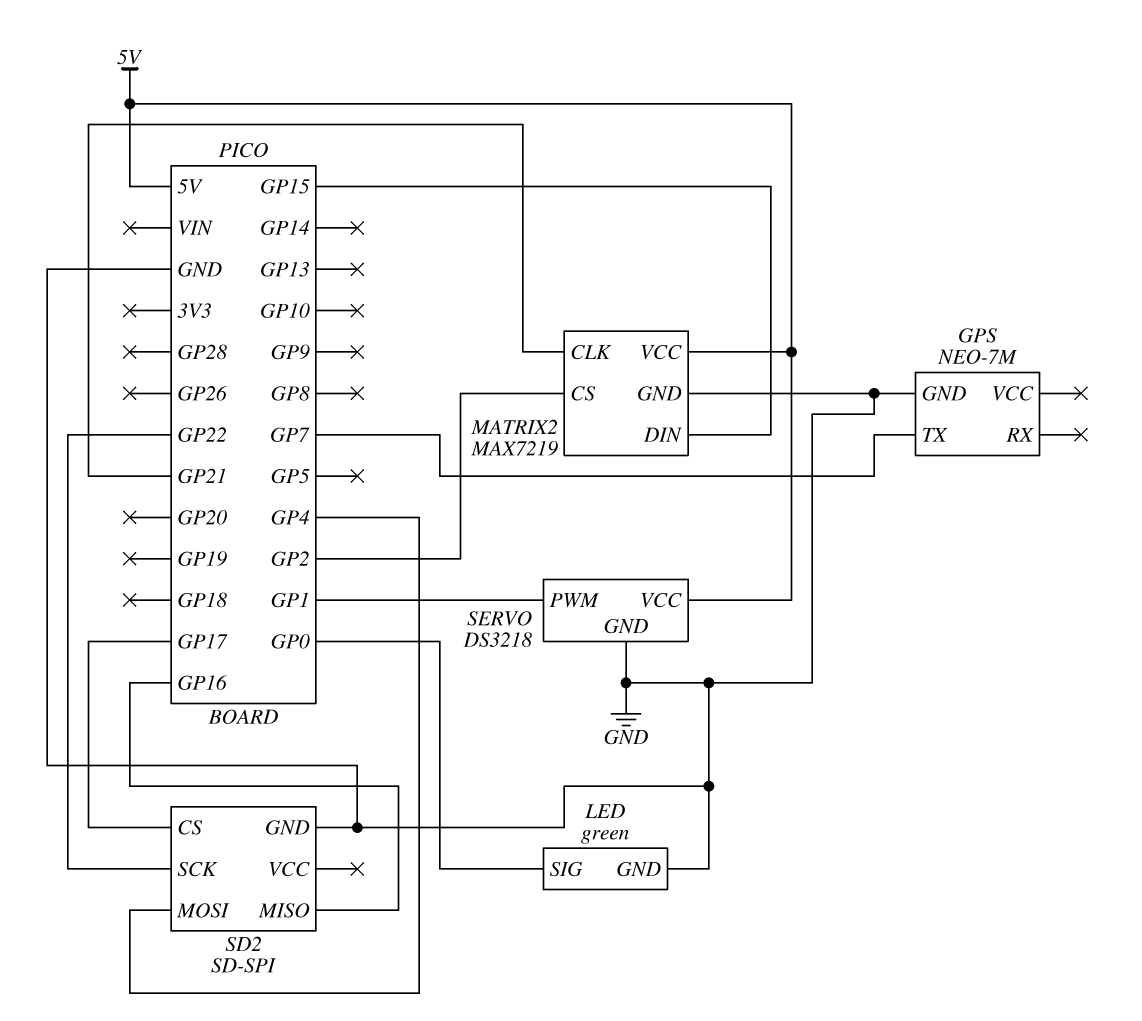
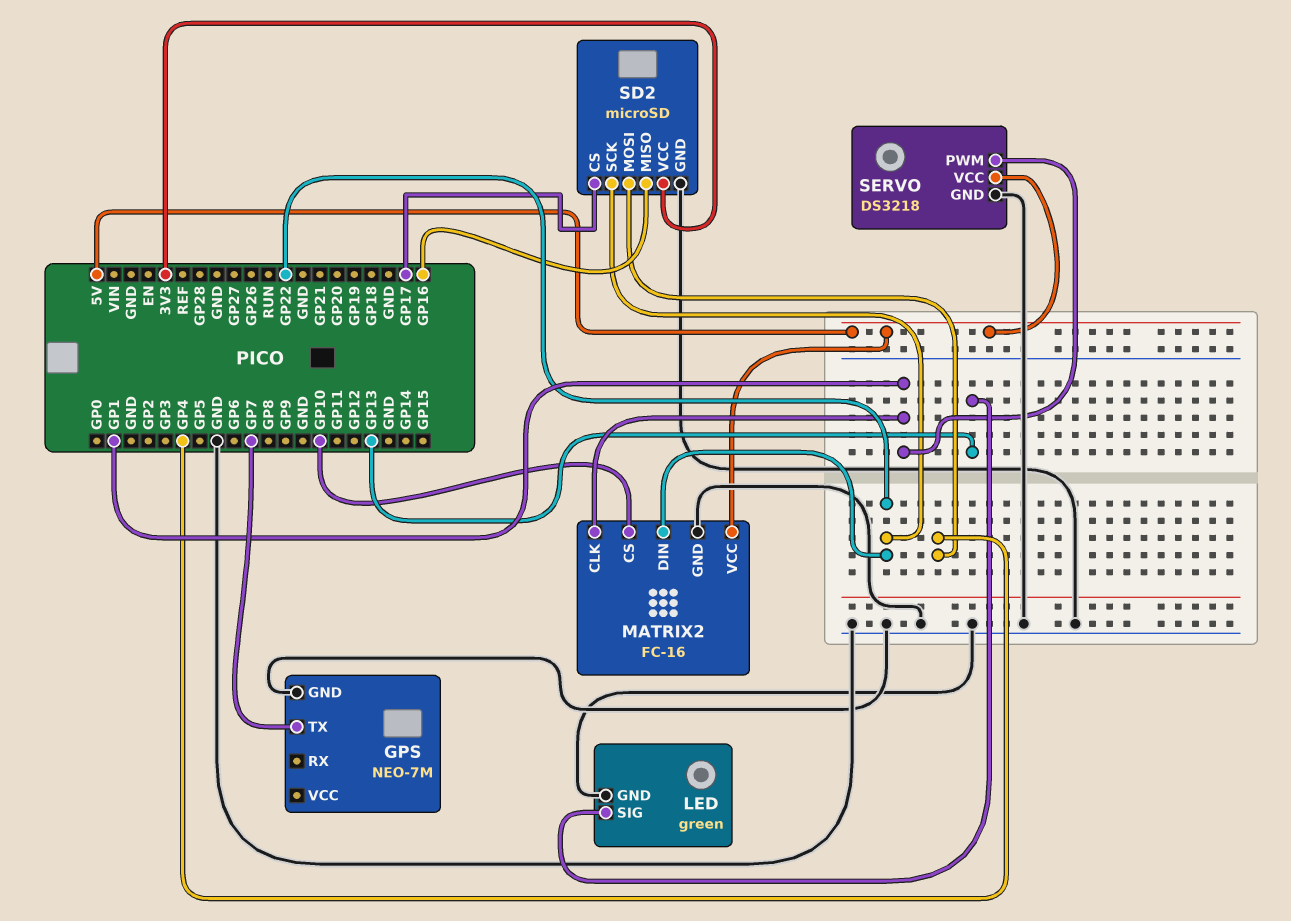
LED pin SIG: GP0 -> GP13
MATRIX2: MAX7219 -> FC-16
MATRIX2 pin CLK: GP21 -> GP1
MATRIX2 pin CS: GP2 -> GP10
MATRIX2 pin DIN: GP15 -> GP22
SD2: SD-SPI -> microSD
SD2 pin VCC: none -> 3V3

